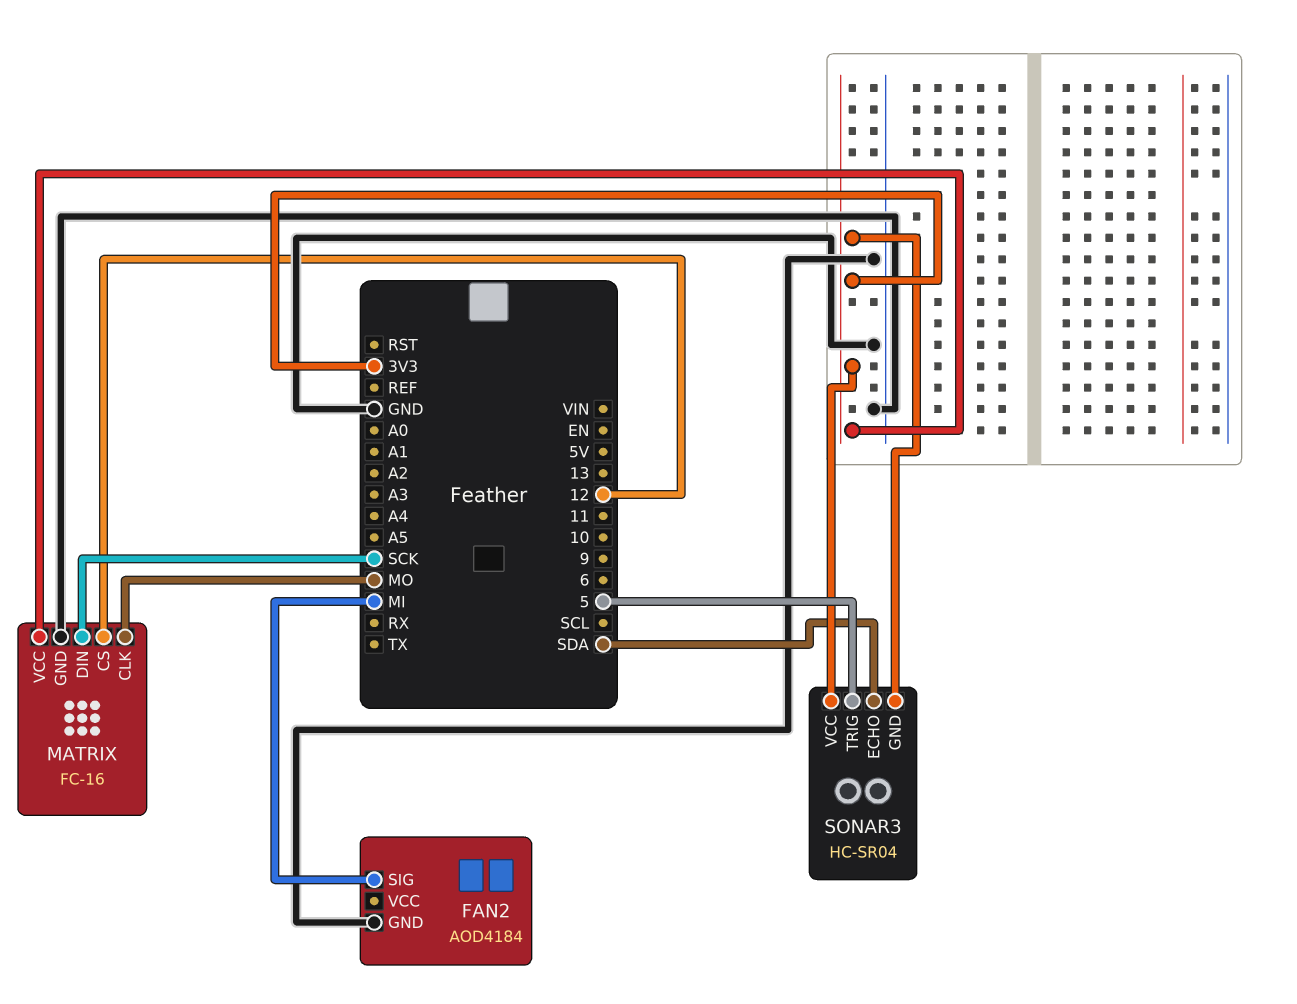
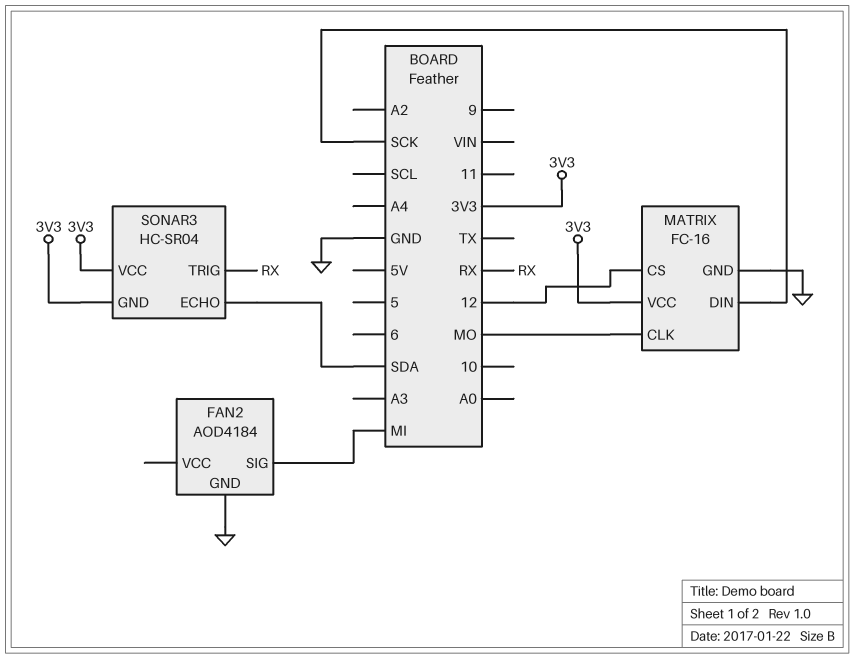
SONAR3 pin TRIG: 5 -> RX

